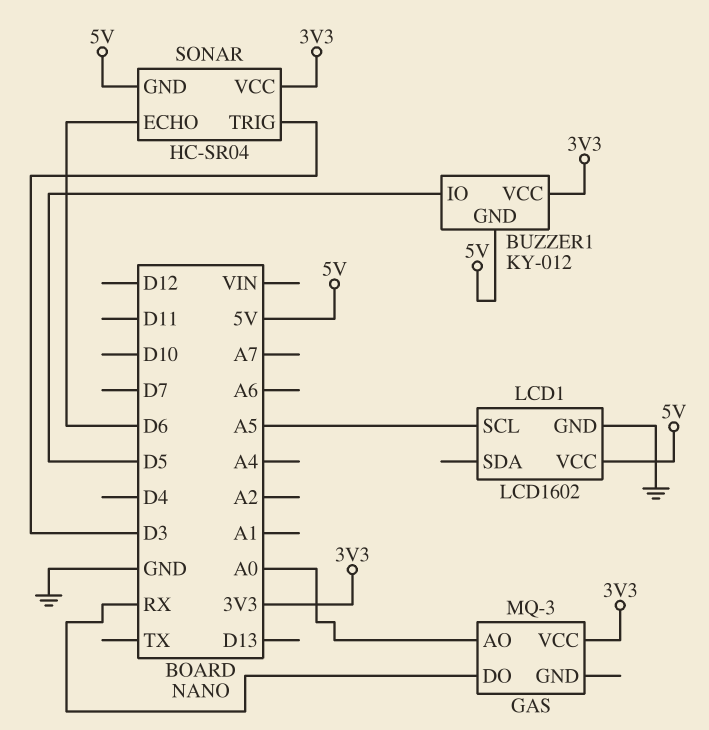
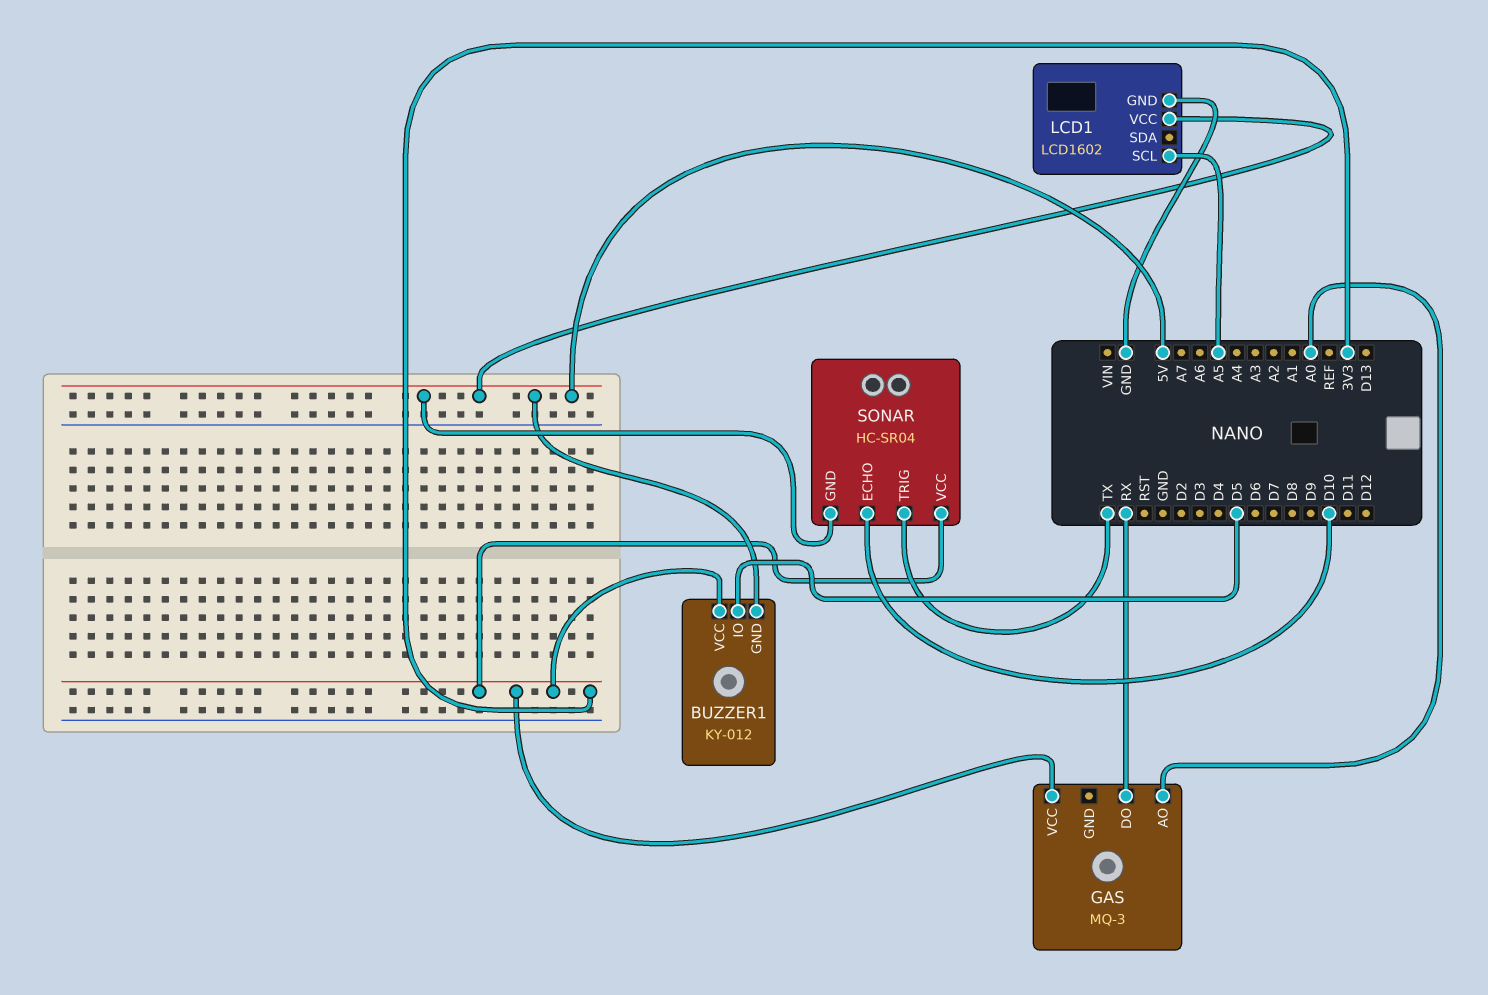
SONAR pin ECHO: D6 -> D10
SONAR pin TRIG: D3 -> TX

